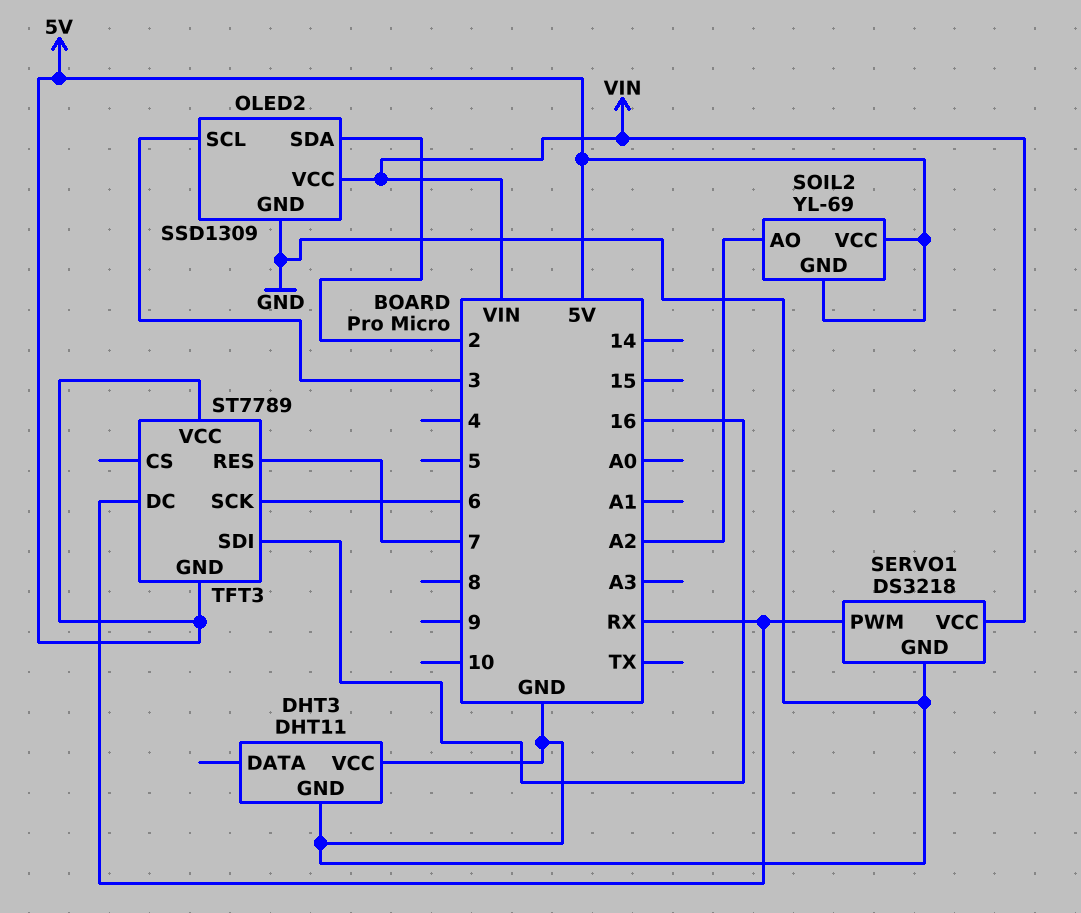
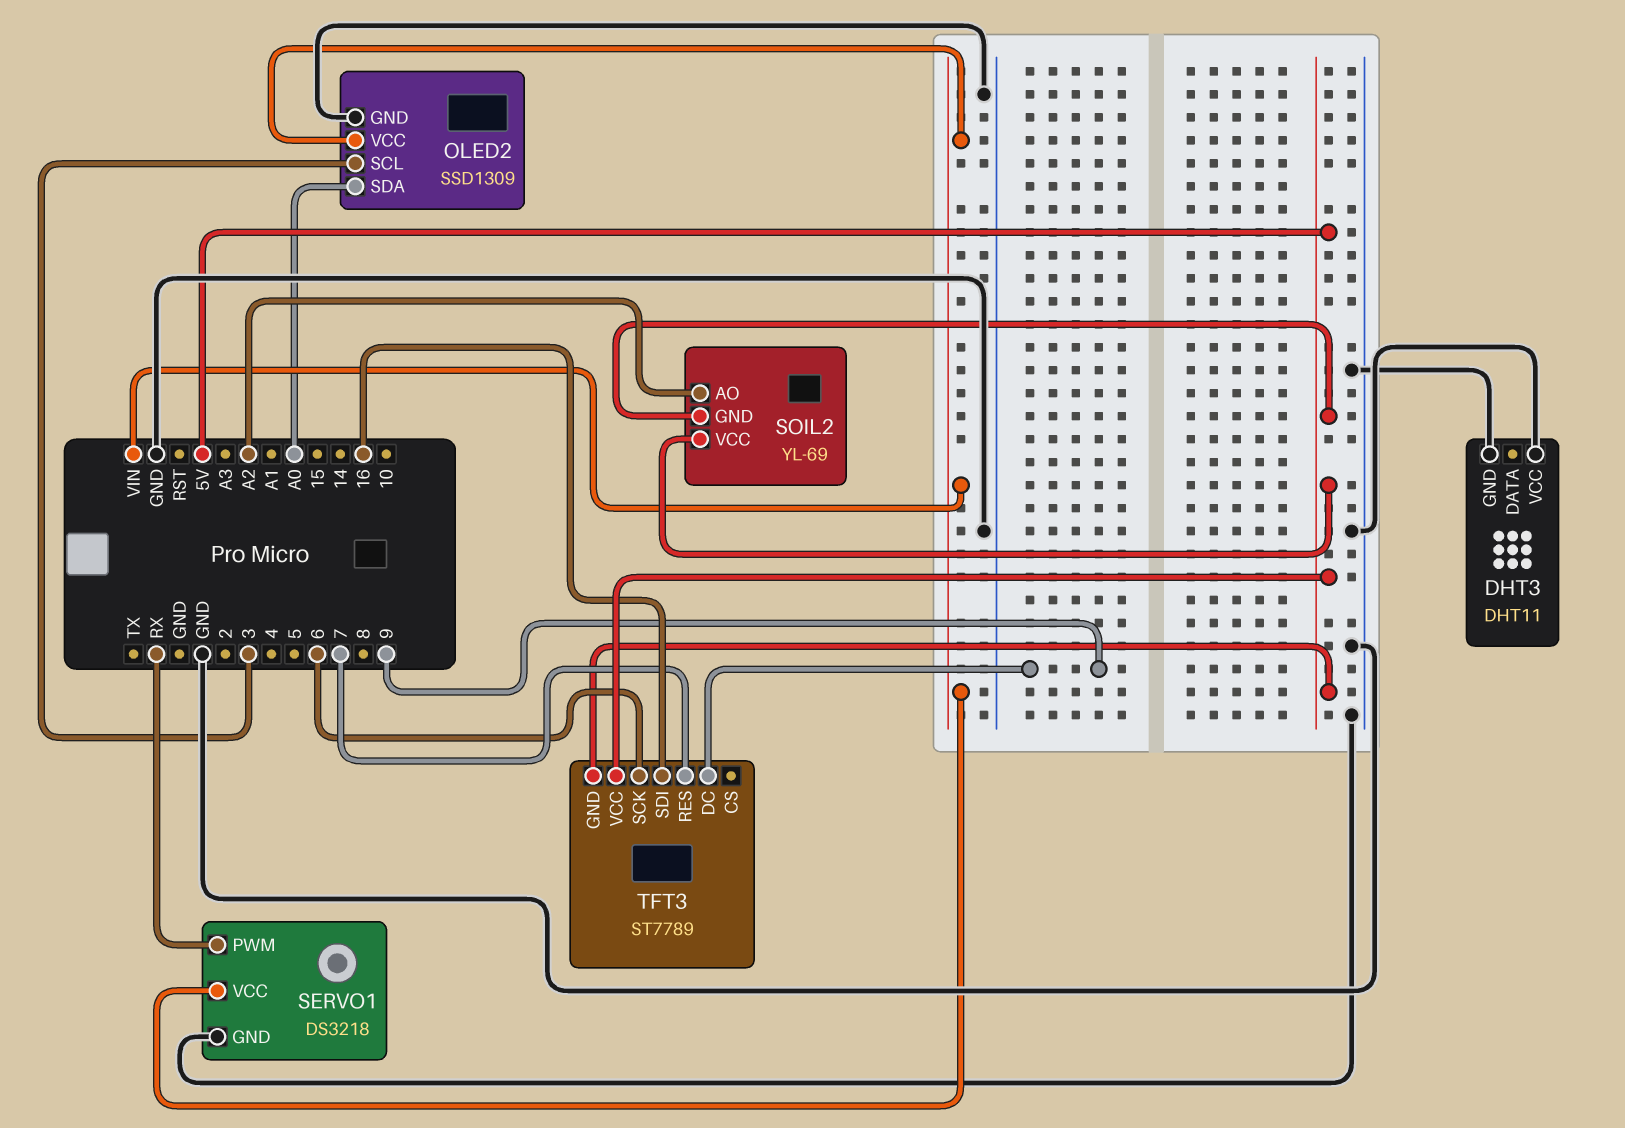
OLED2 pin SDA: 2 -> A0
TFT3 pin DC: RX -> 9

